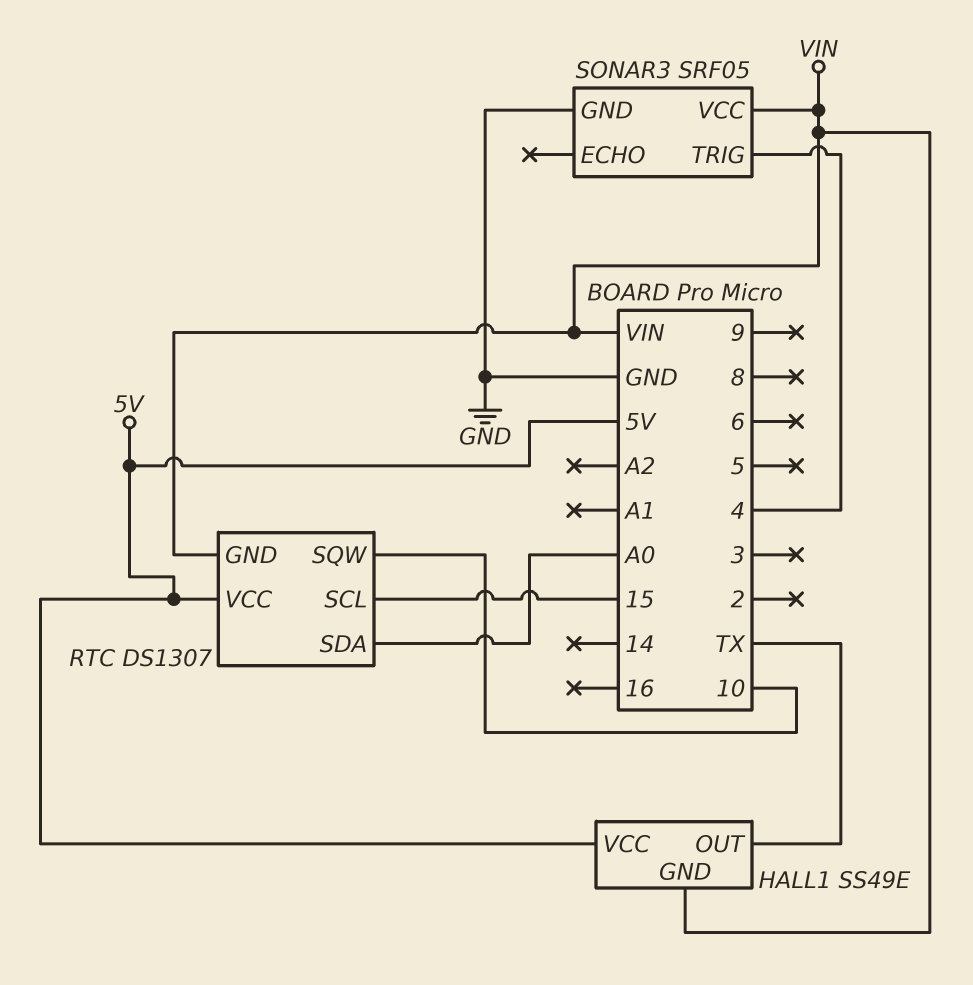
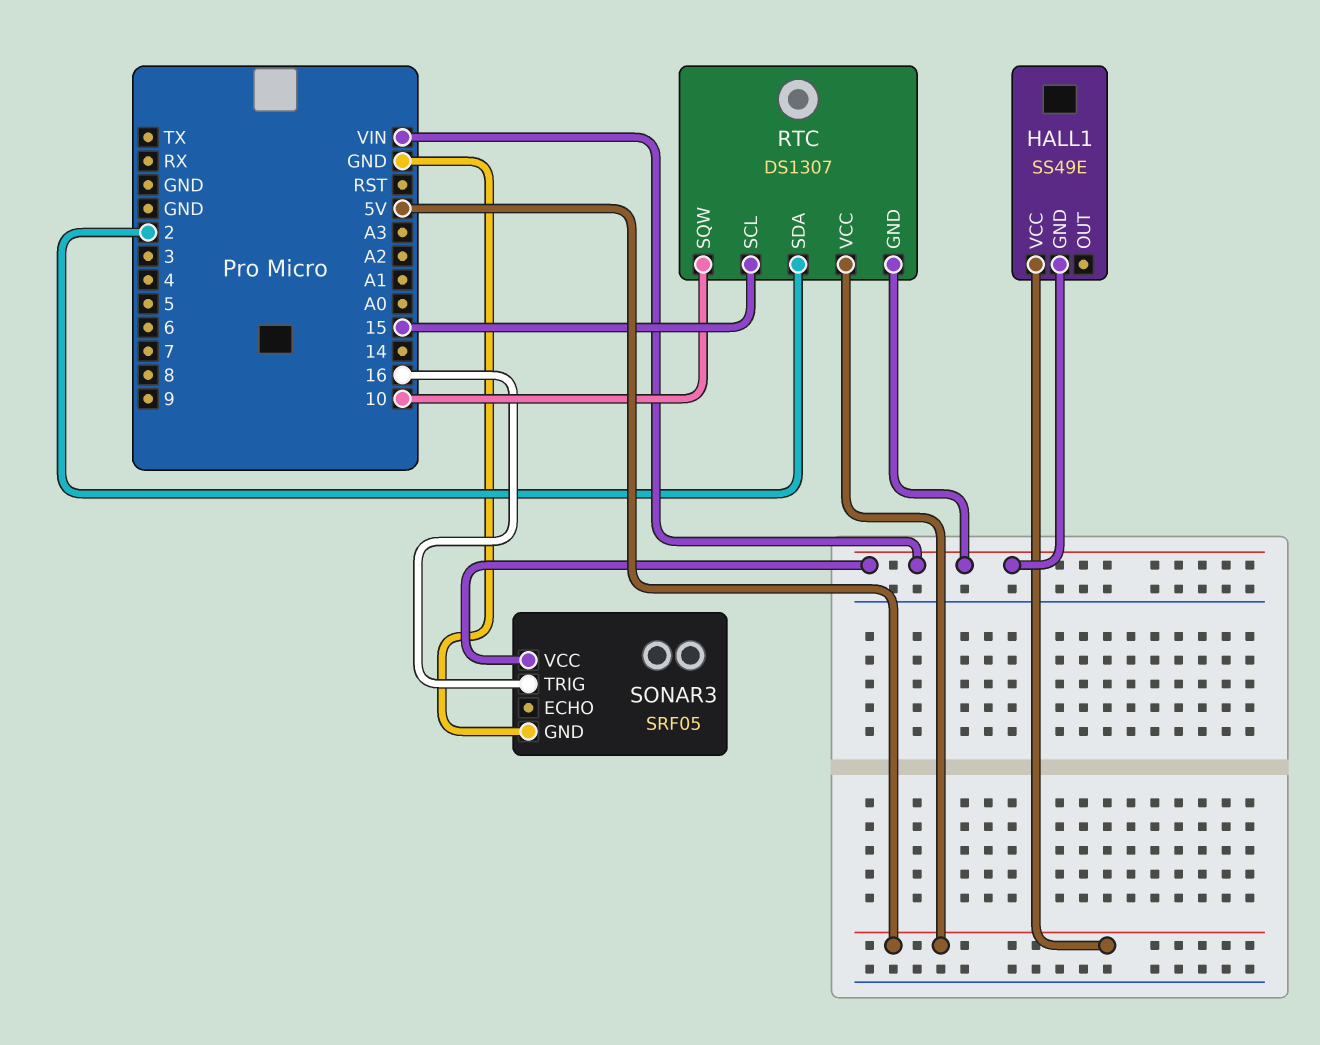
HALL1 pin OUT: TX -> none
RTC pin SDA: A0 -> 2
SONAR3 pin TRIG: 4 -> 16

